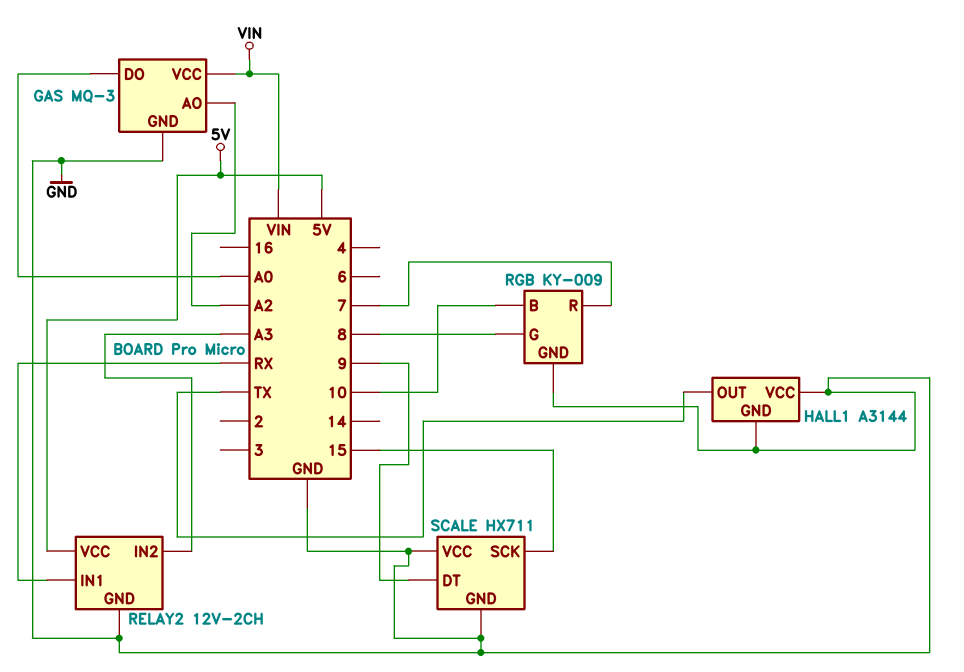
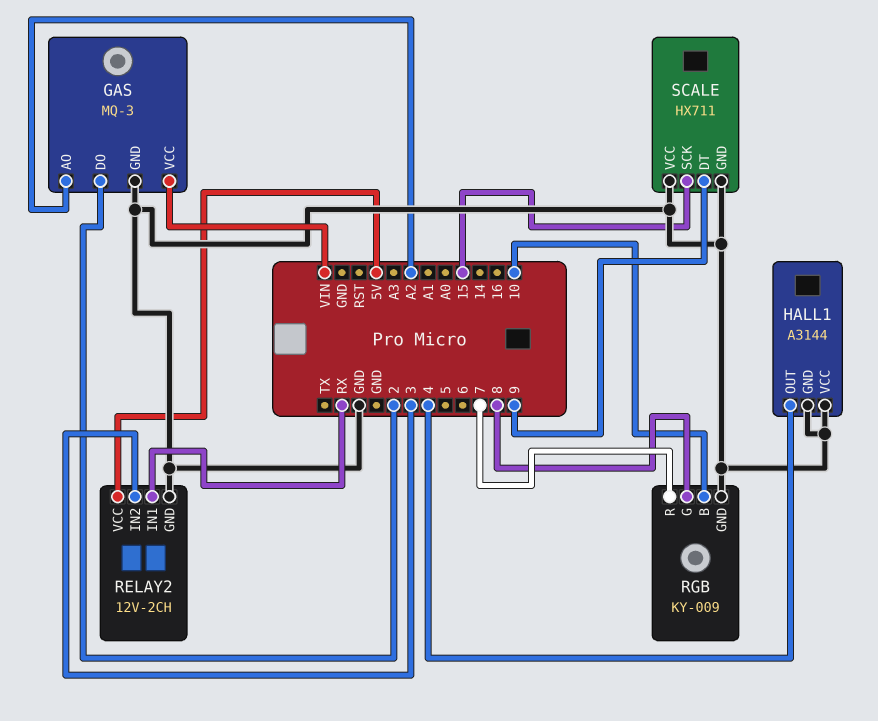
GAS pin DO: A0 -> 2
HALL1 pin OUT: TX -> 4
RELAY2 pin IN2: A3 -> 3

